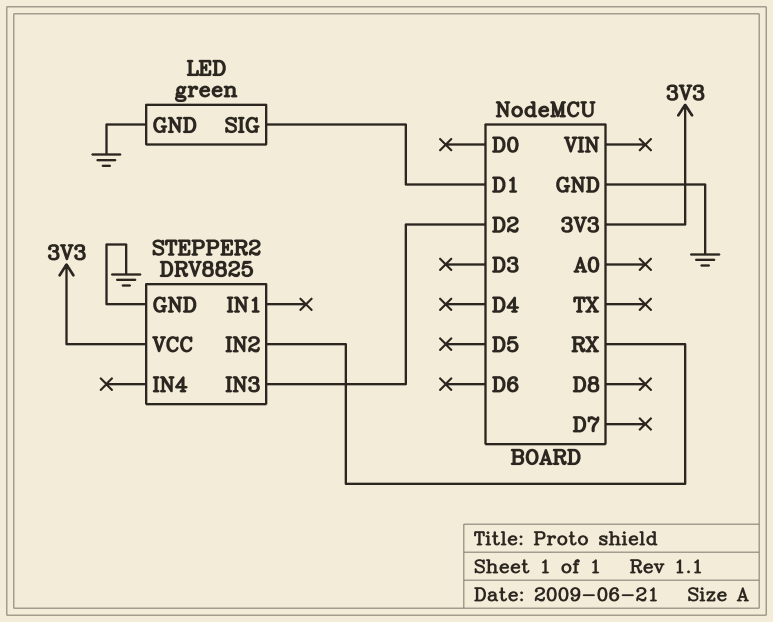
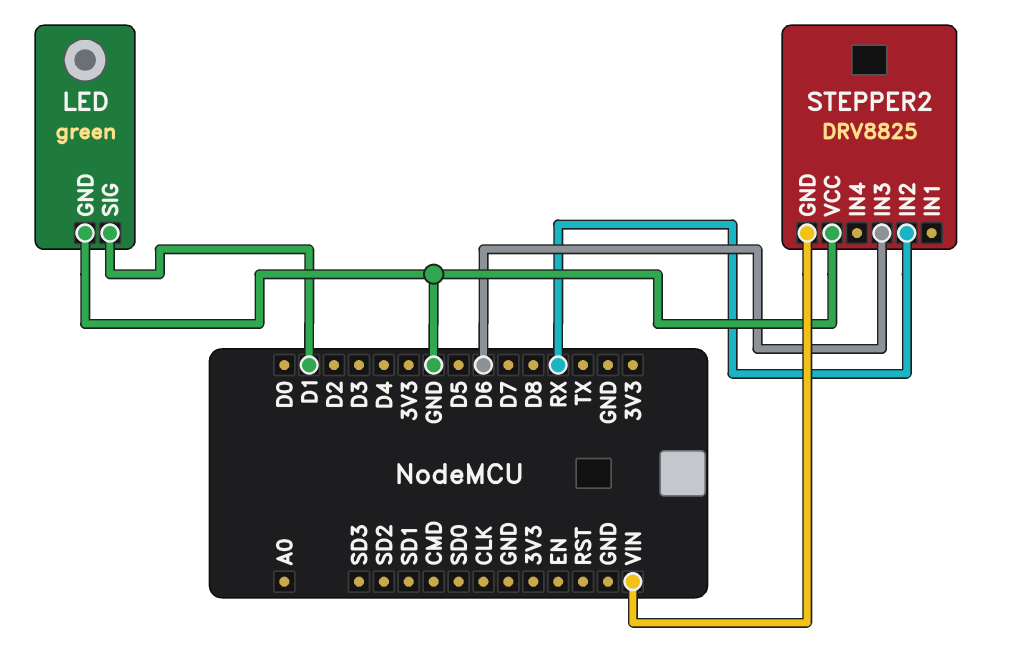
STEPPER2 pin GND: GND -> VIN
STEPPER2 pin IN3: D2 -> D6
STEPPER2 pin VCC: 3V3 -> GND

